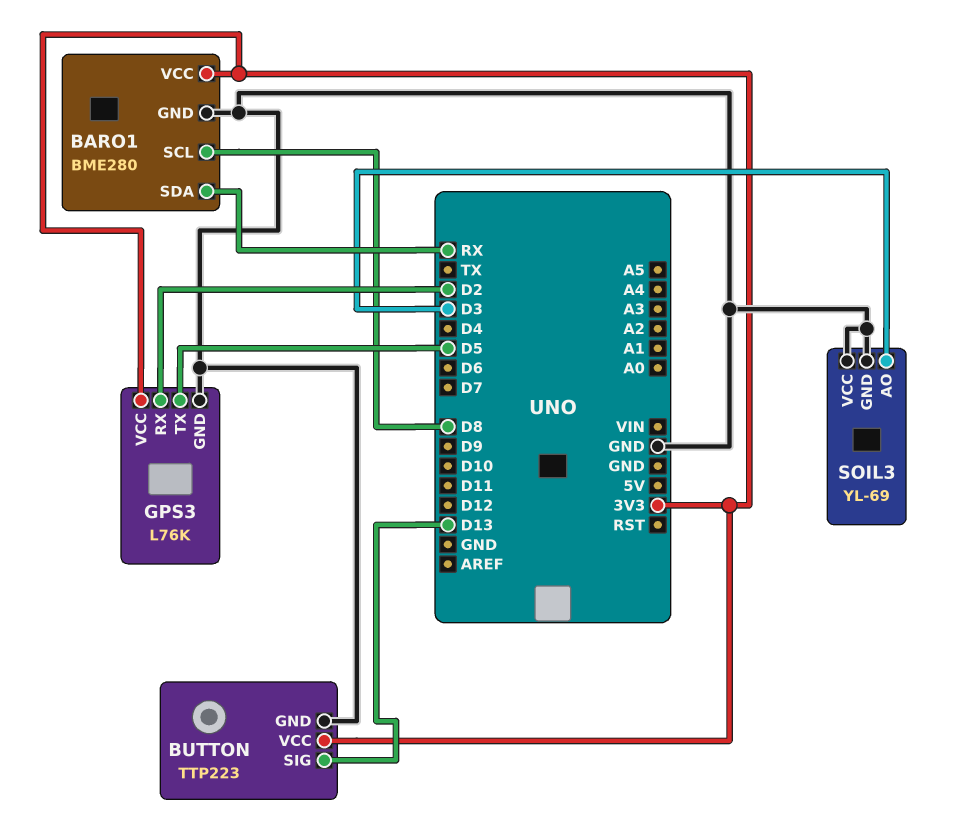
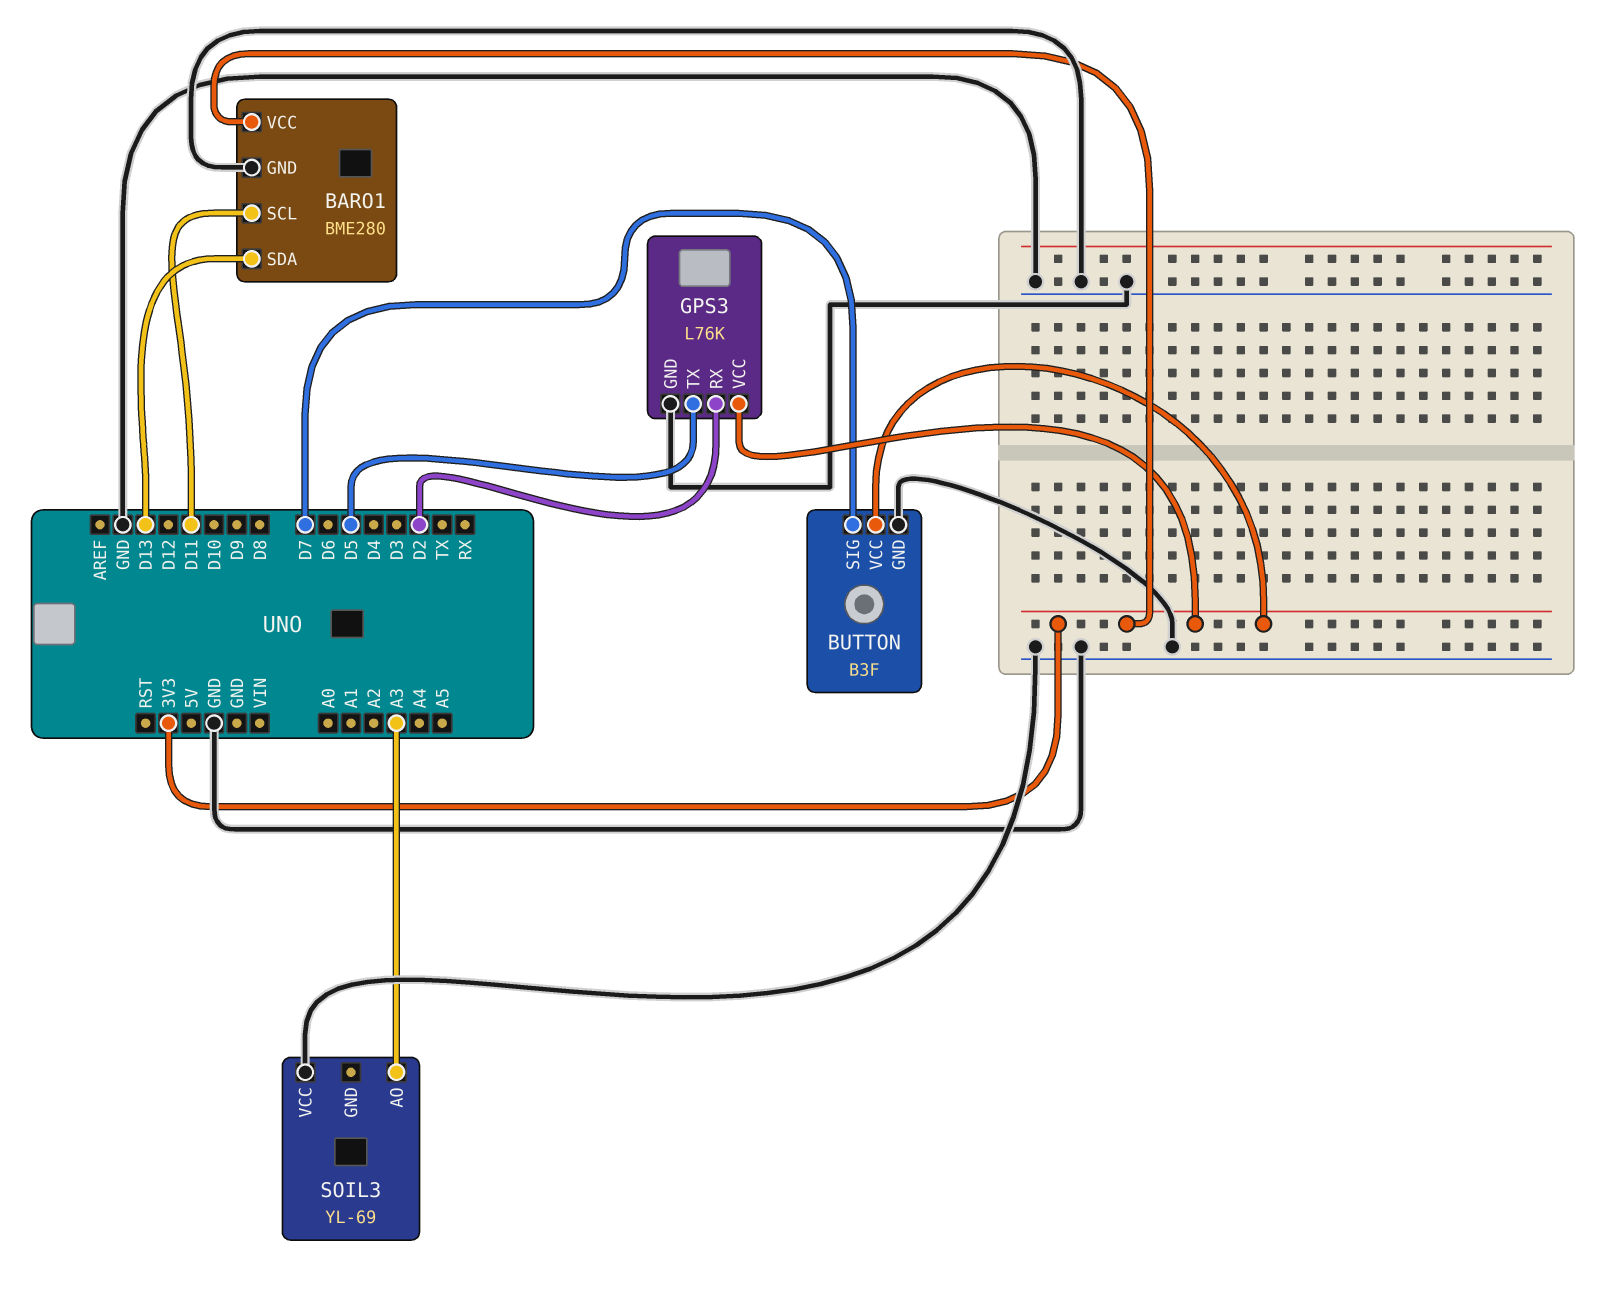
BARO1 pin SCL: D8 -> D11
BARO1 pin SDA: RX -> D13
BUTTON: TTP223 -> B3F
BUTTON pin SIG: D13 -> D7
SOIL3 pin AO: D3 -> A3
SOIL3 pin GND: GND -> none

